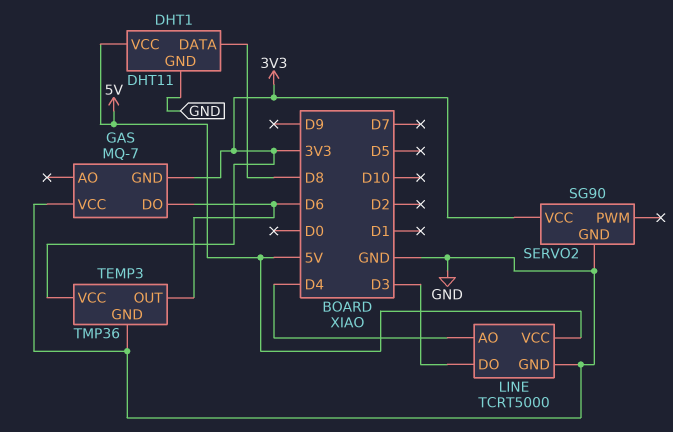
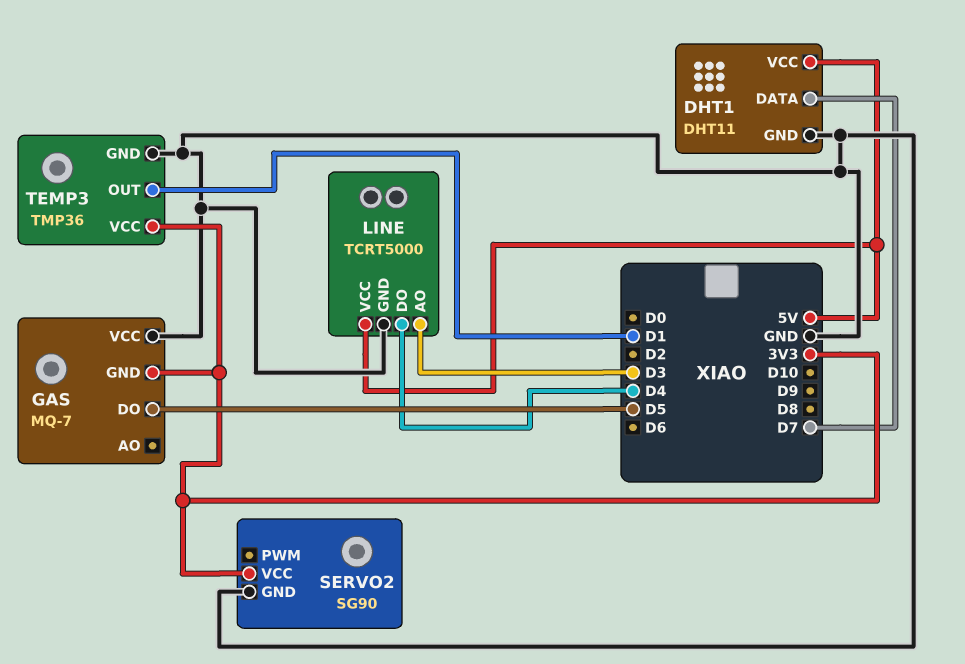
DHT1 pin DATA: D8 -> D7
GAS pin DO: D6 -> D5
LINE pin AO: D4 -> D3
LINE pin DO: D3 -> D4
TEMP3 pin OUT: D6 -> D1

